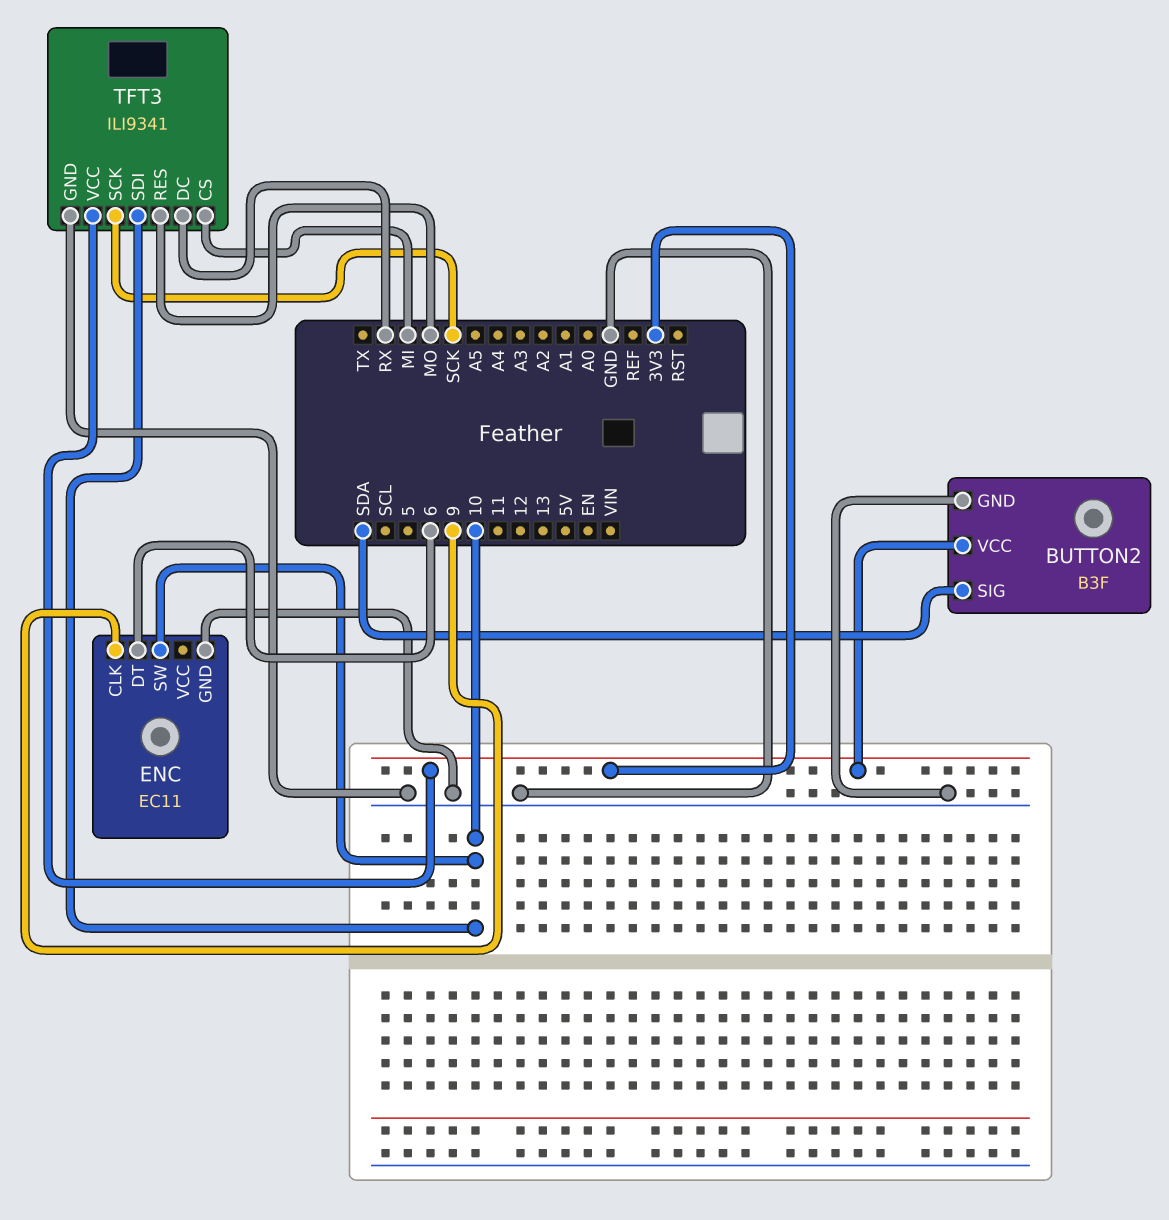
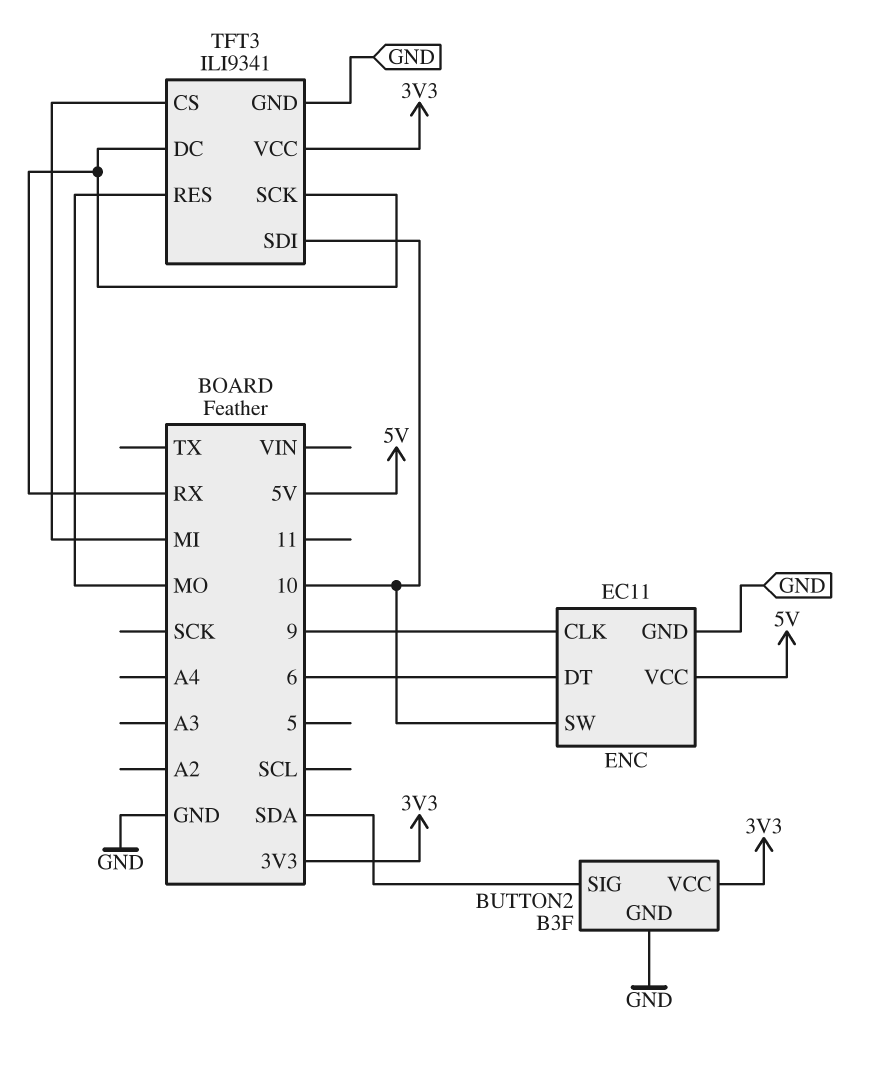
ENC pin VCC: none -> 5V
TFT3 pin SCK: SCK -> RX

